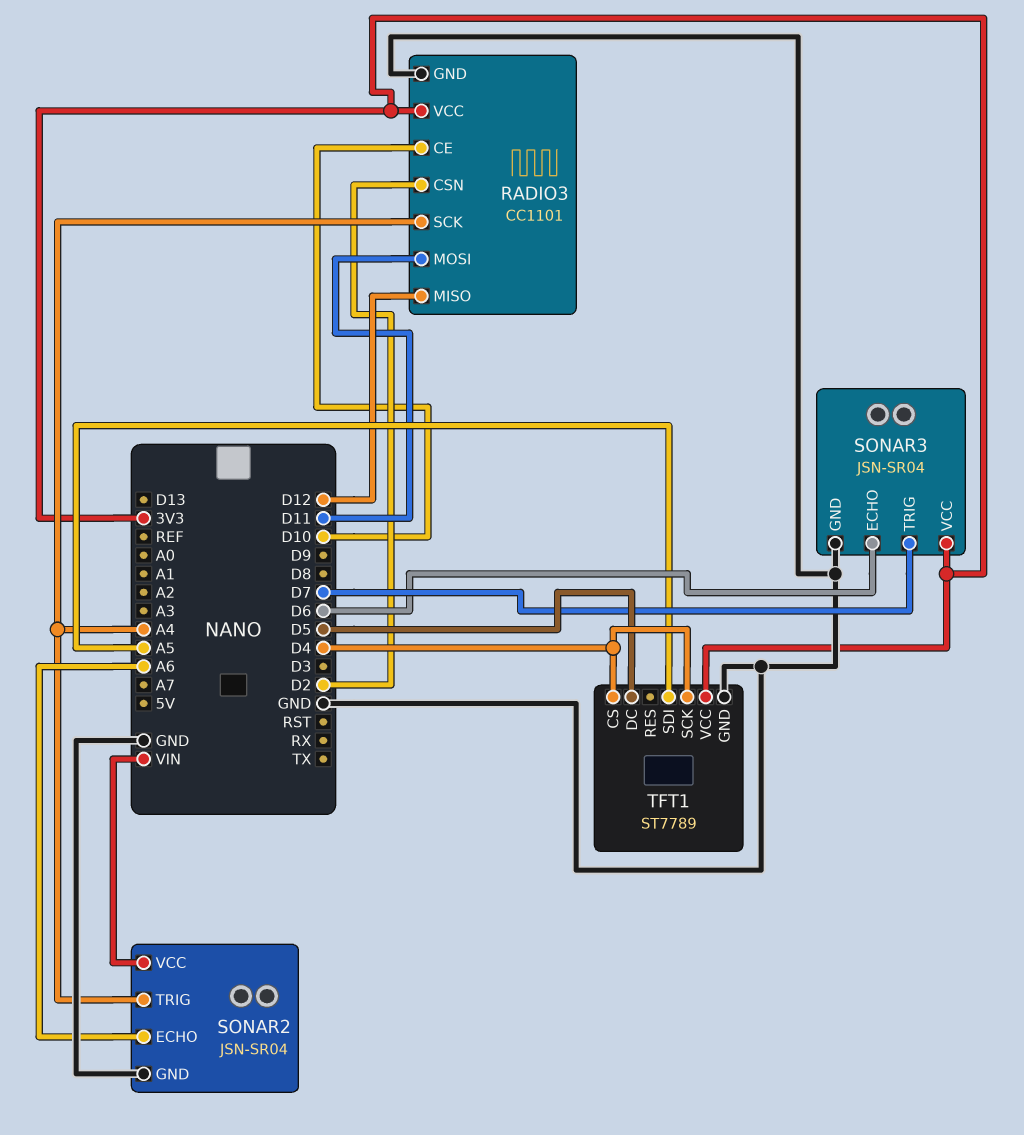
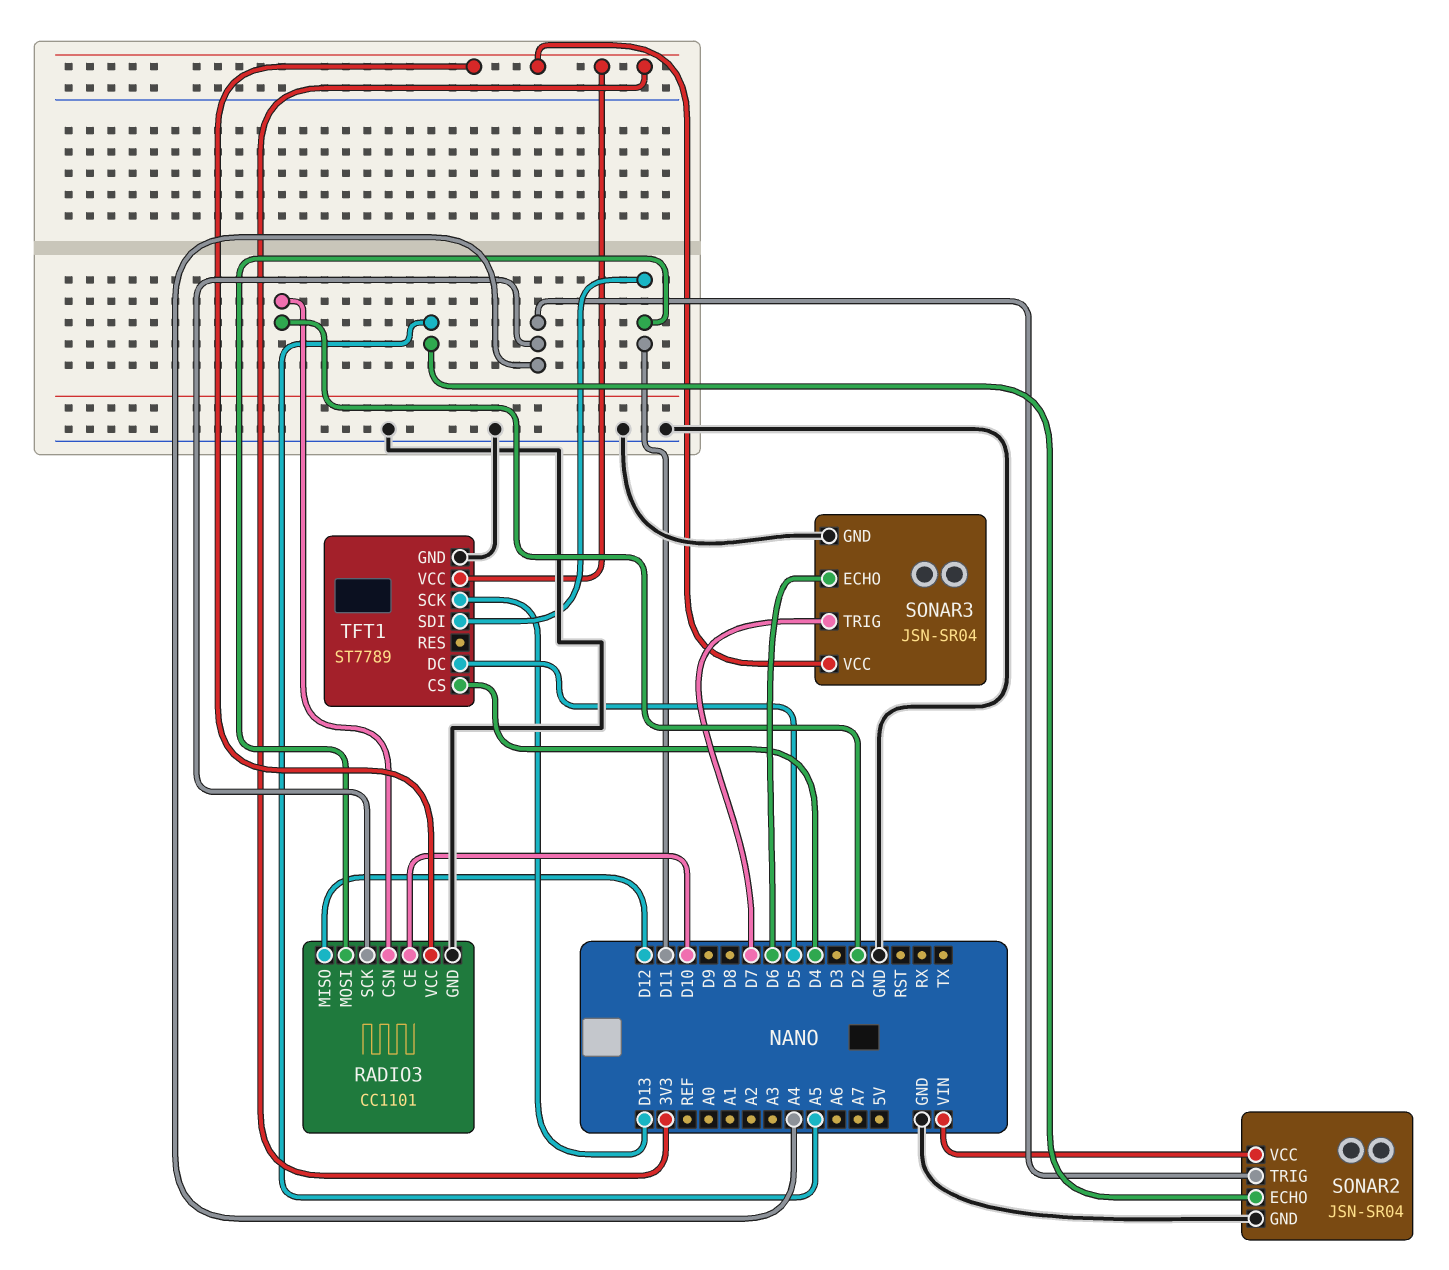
SONAR2 pin ECHO: A6 -> A5
TFT1 pin SCK: D4 -> D13
TFT1 pin SDI: A5 -> D11

